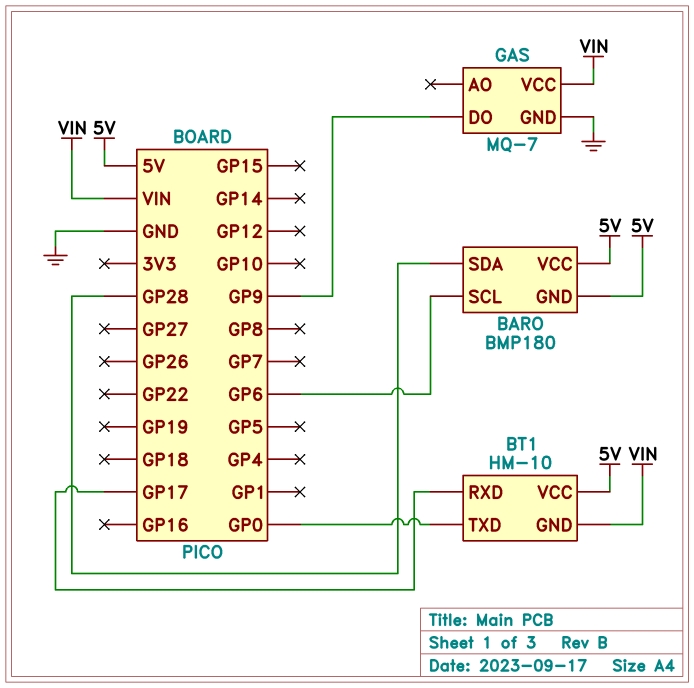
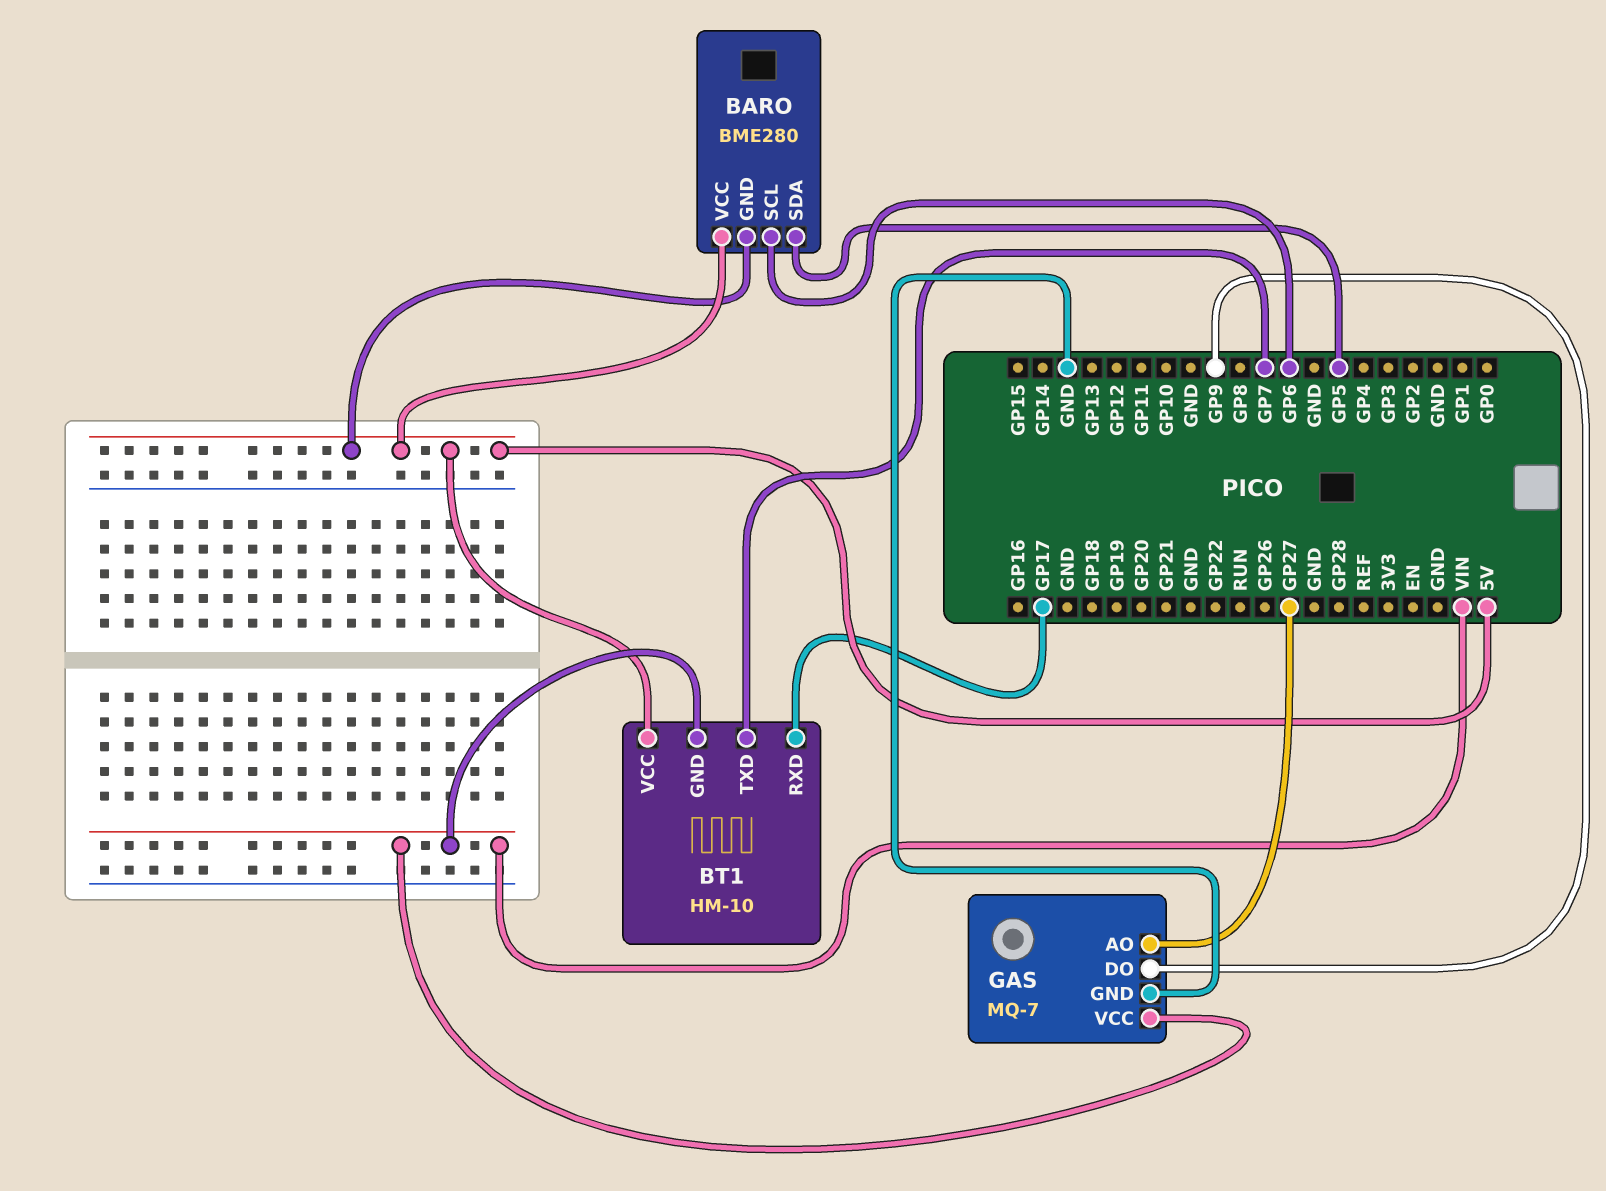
BARO: BMP180 -> BME280
BARO pin SDA: GP28 -> GP5
BT1 pin TXD: GP0 -> GP7
GAS pin AO: none -> GP27

